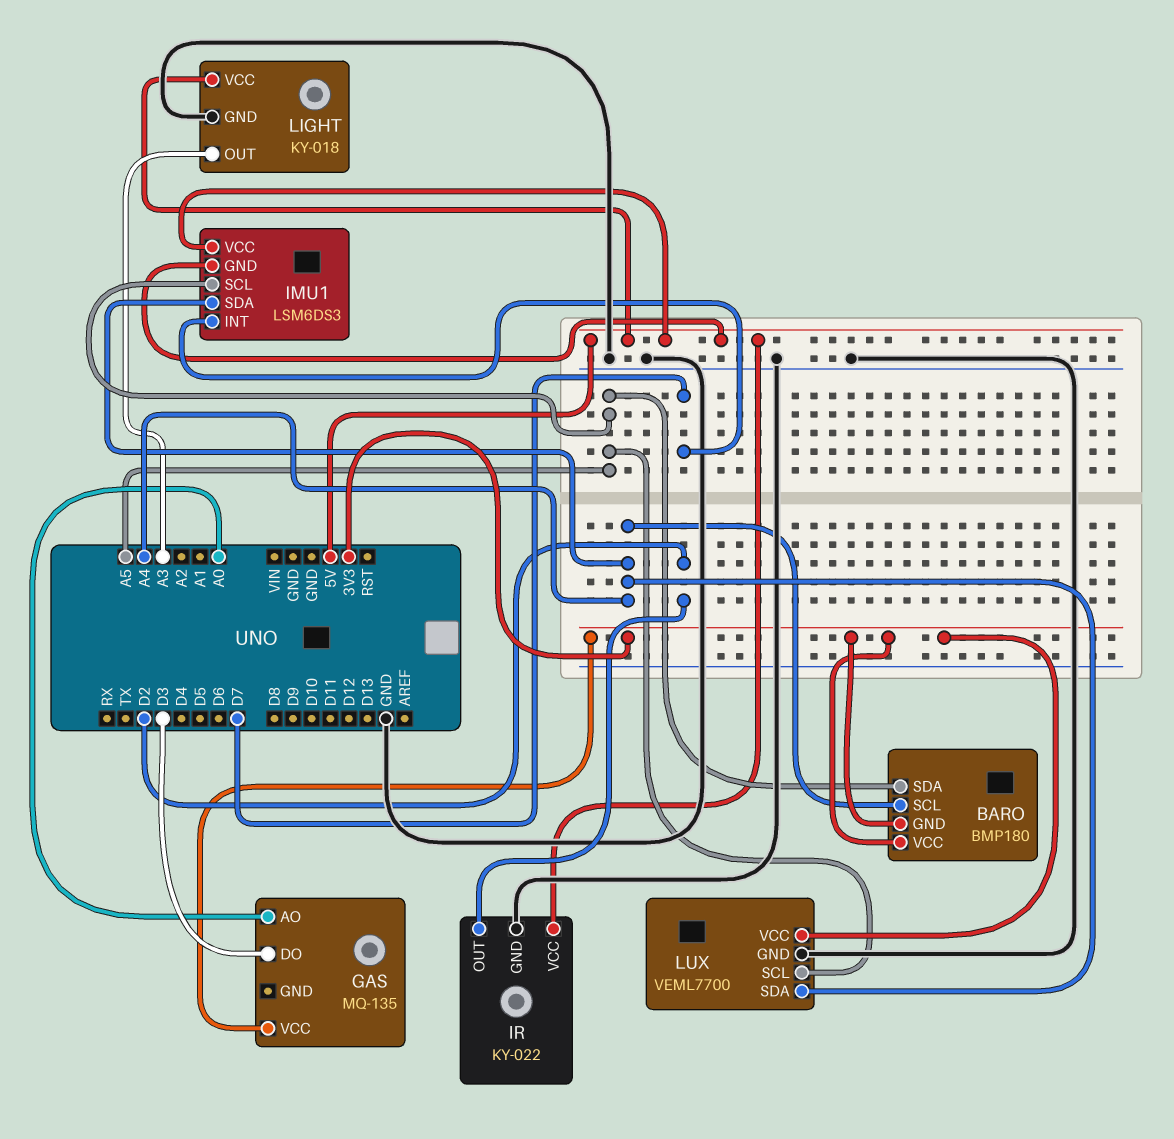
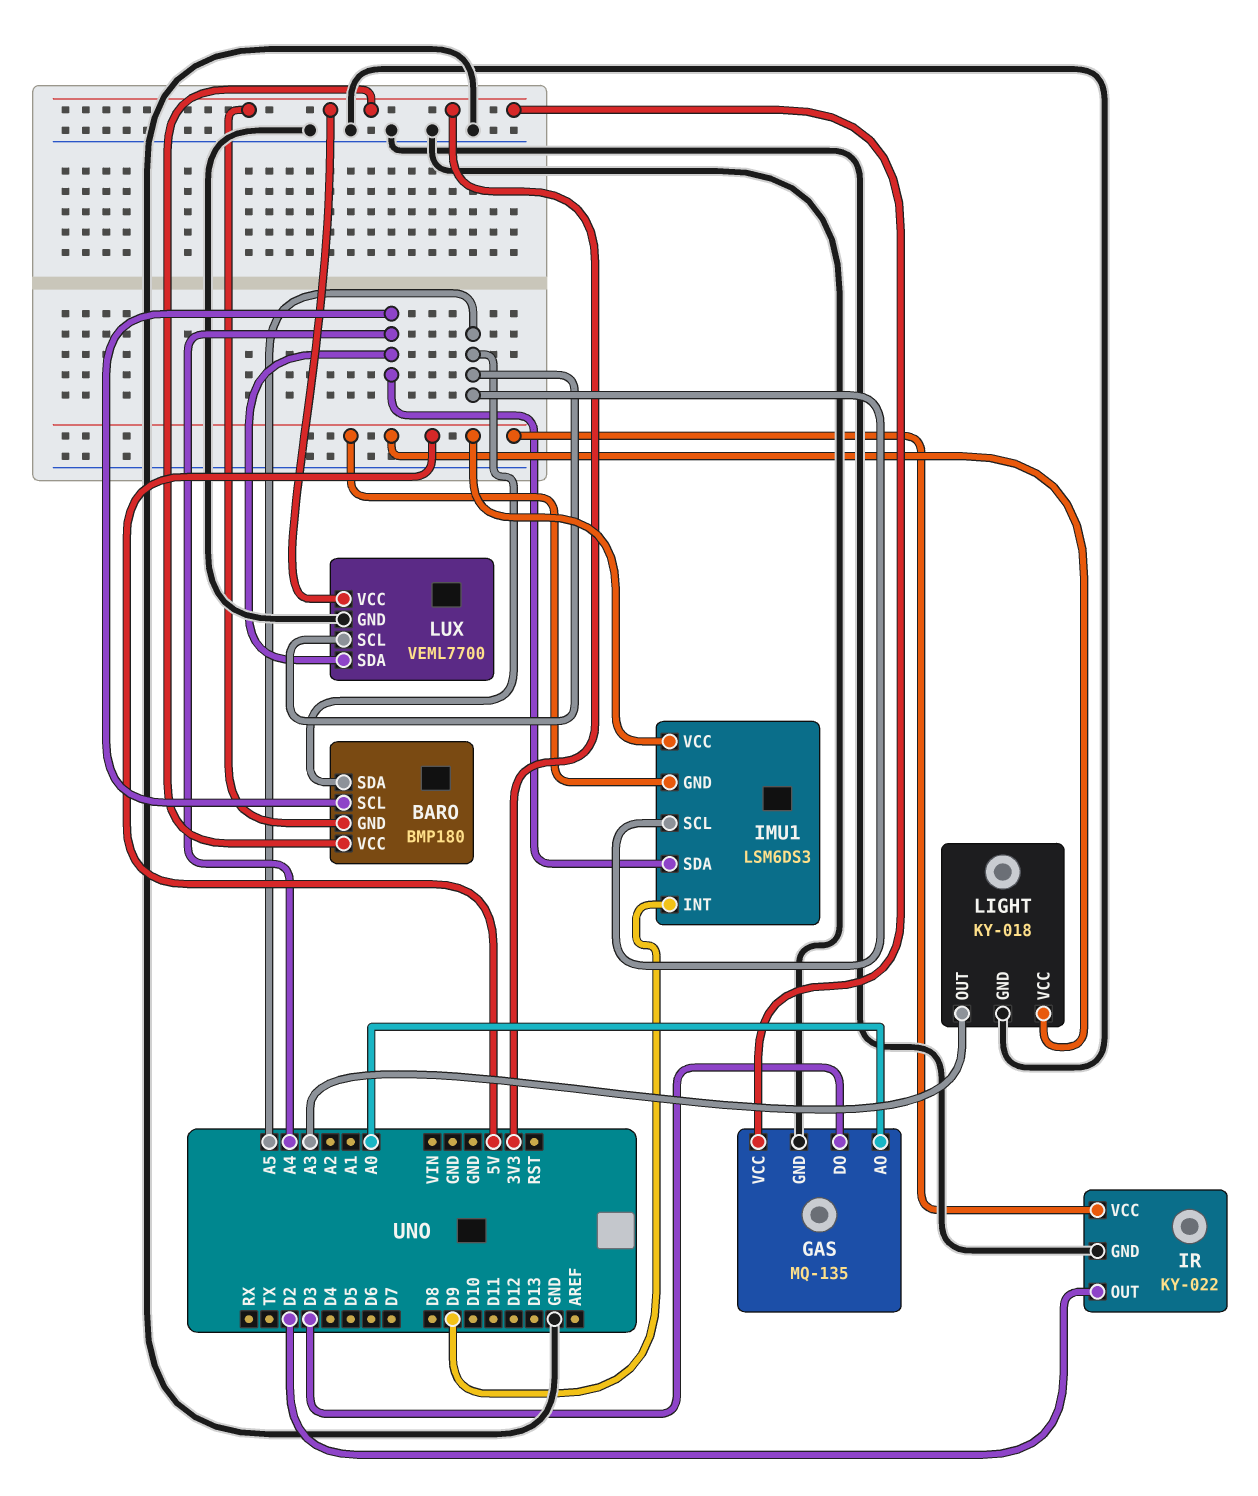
GAS pin GND: none -> GND
IMU1 pin INT: D7 -> D9

